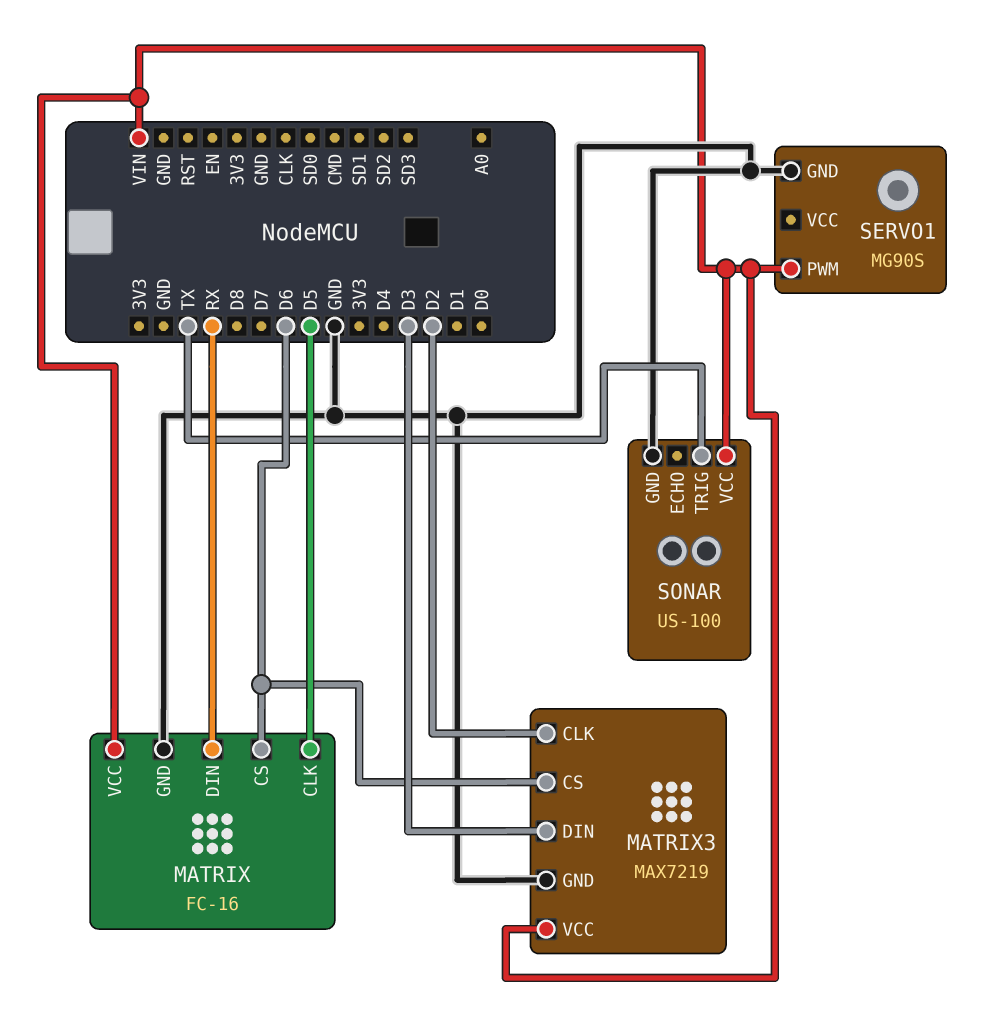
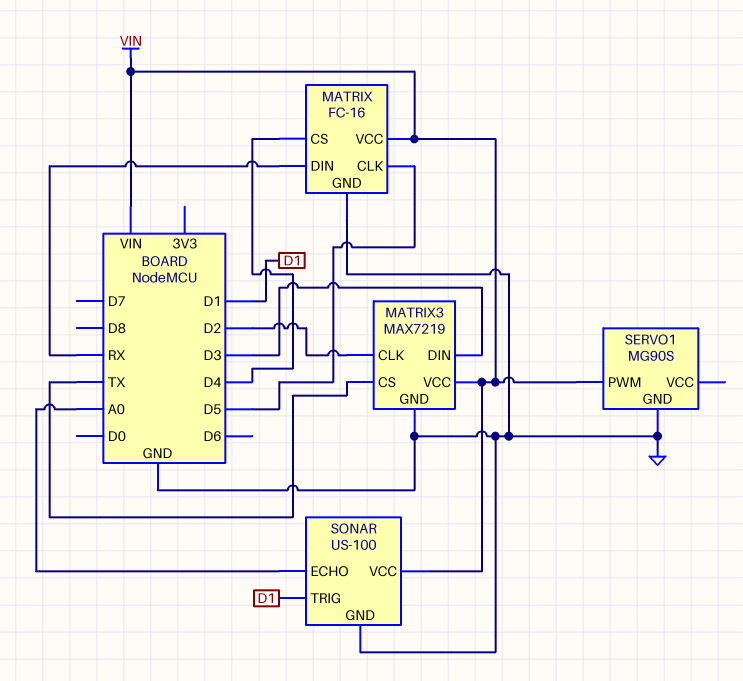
MATRIX pin CS: D6 -> D4
MATRIX3 pin CS: D6 -> TX
SONAR pin ECHO: none -> A0
SONAR pin TRIG: TX -> D1

